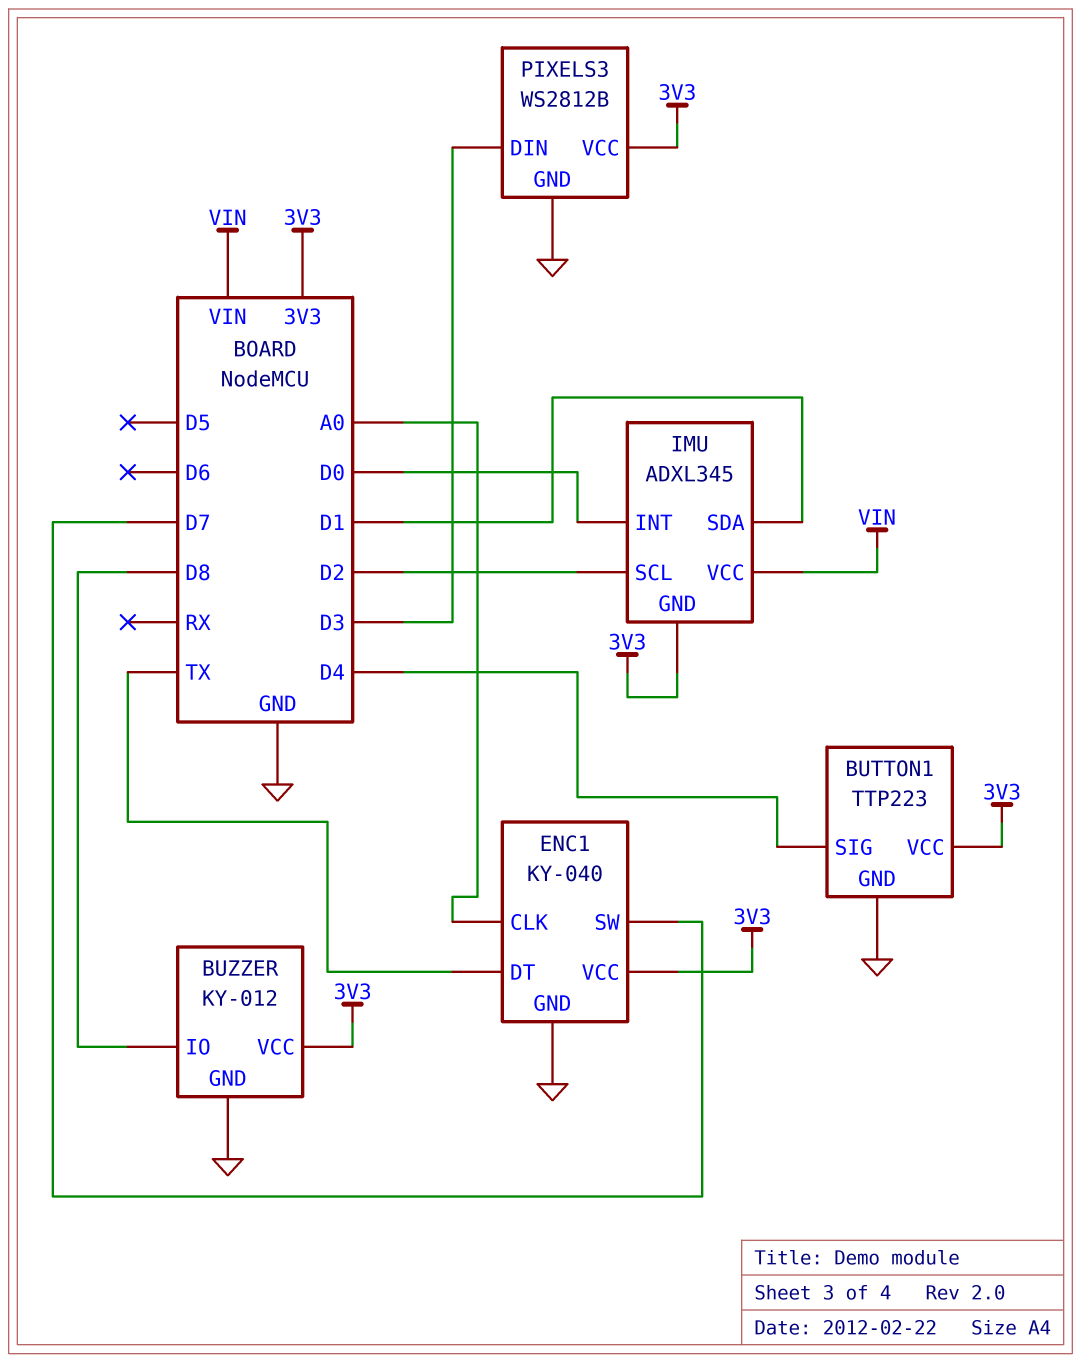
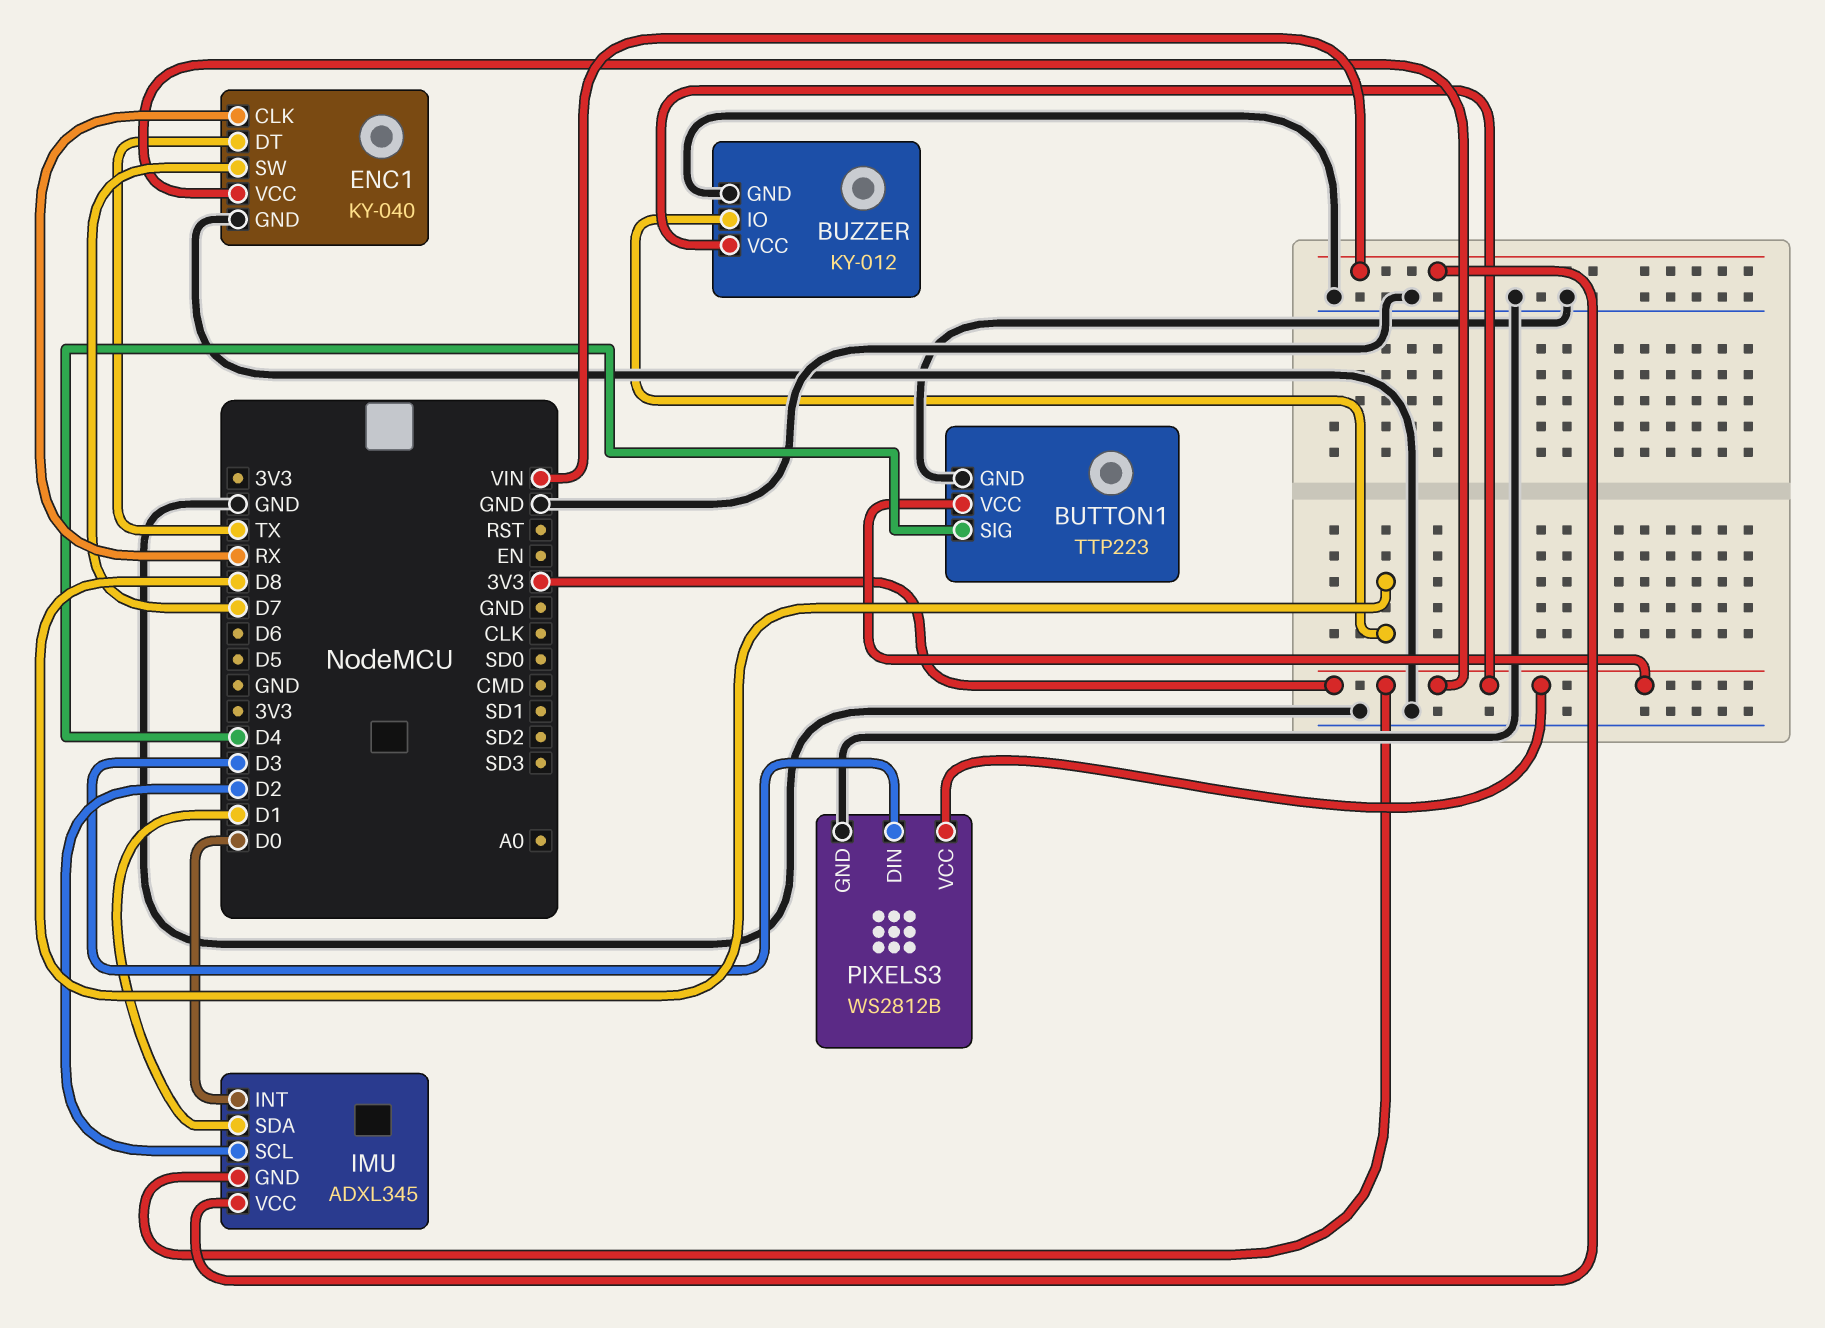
ENC1 pin CLK: A0 -> RX

